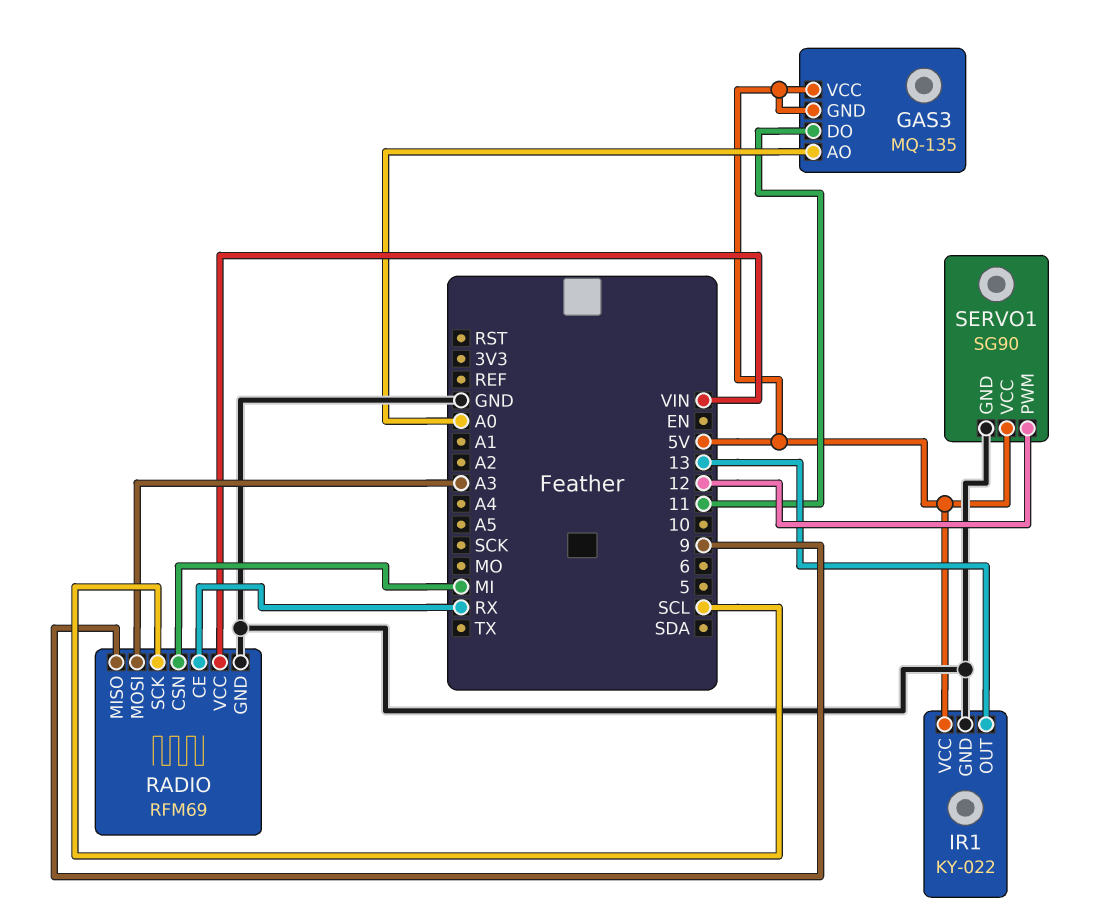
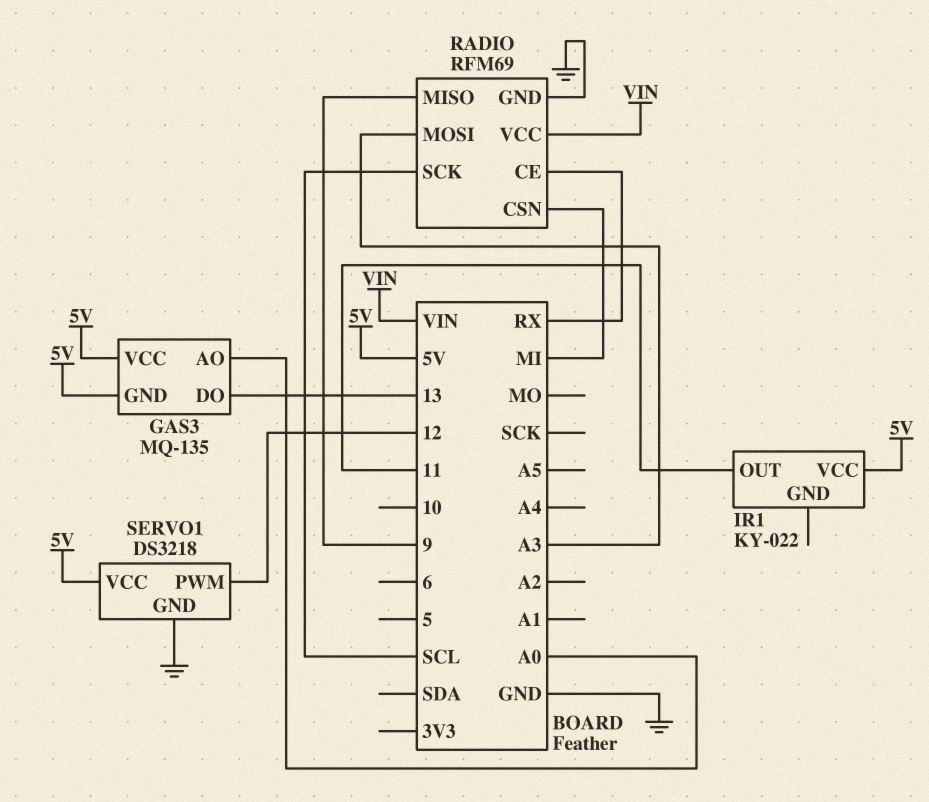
GAS3 pin DO: 11 -> 13
IR1 pin GND: GND -> none
IR1 pin OUT: 13 -> 11
SERVO1: SG90 -> DS3218

